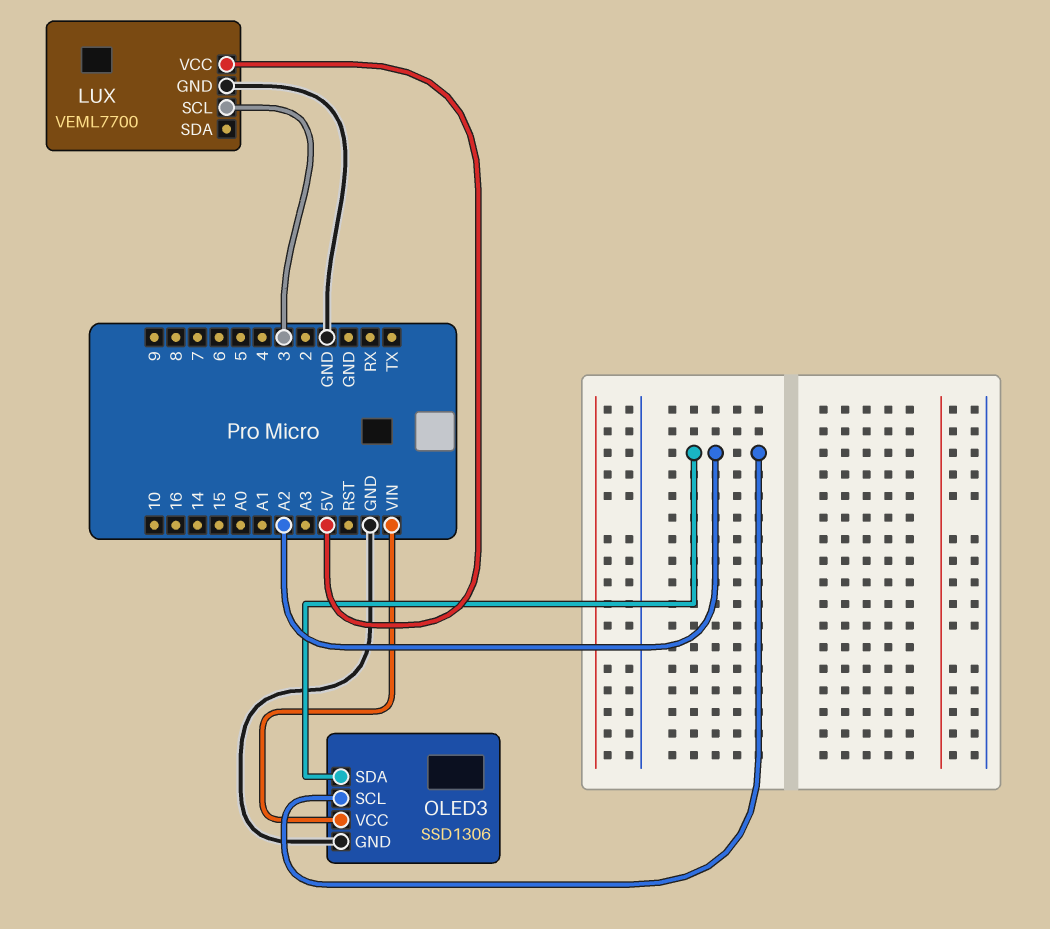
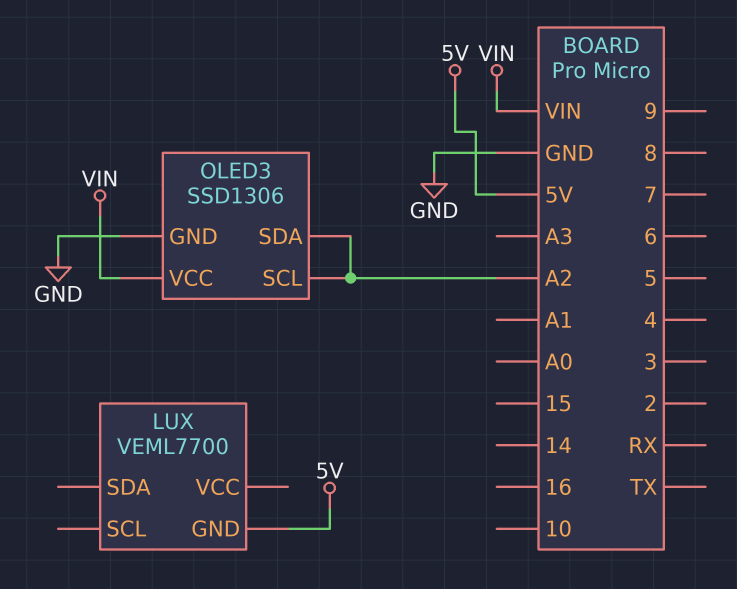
LUX pin GND: GND -> 5V
LUX pin SCL: 3 -> none
LUX pin VCC: 5V -> none

